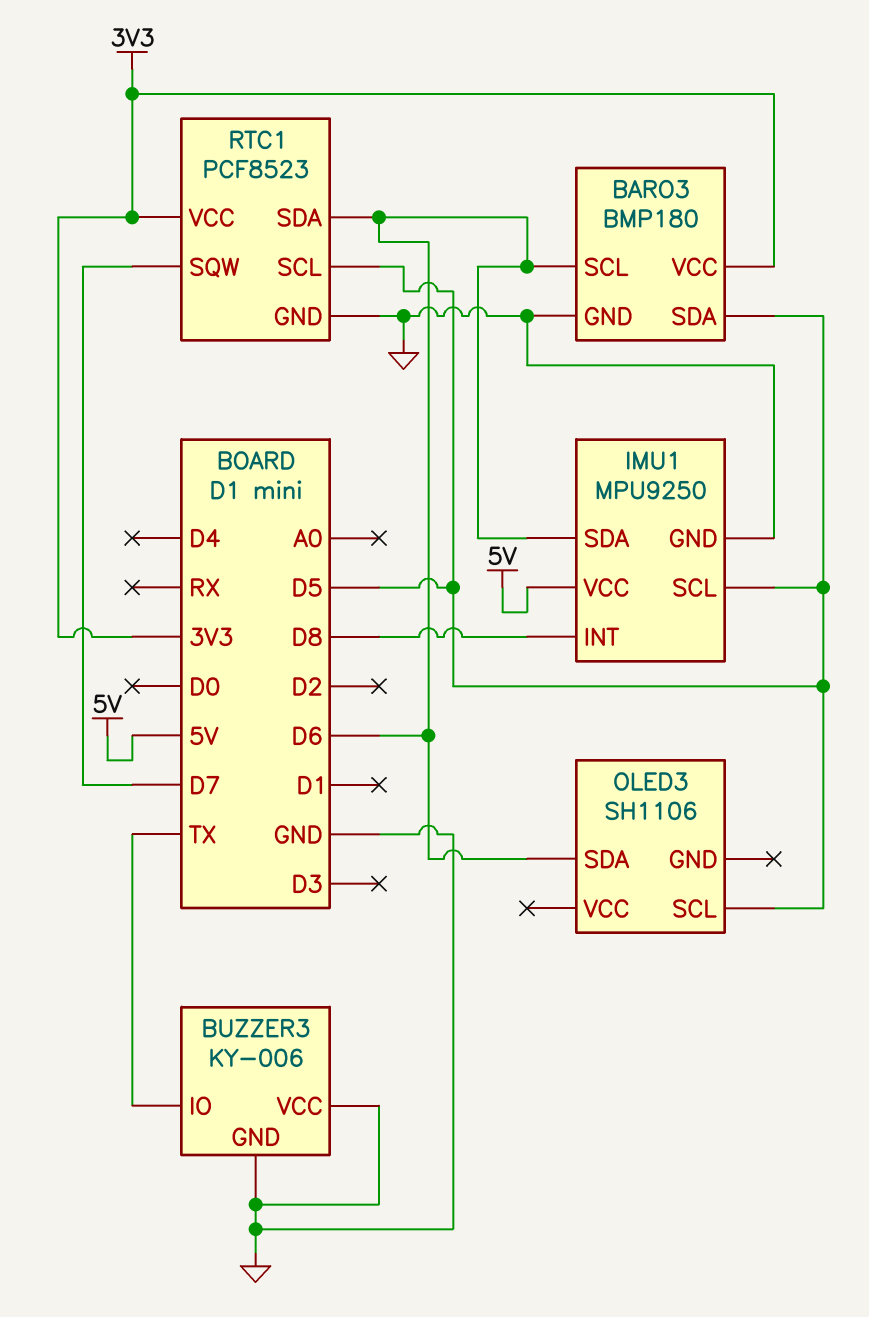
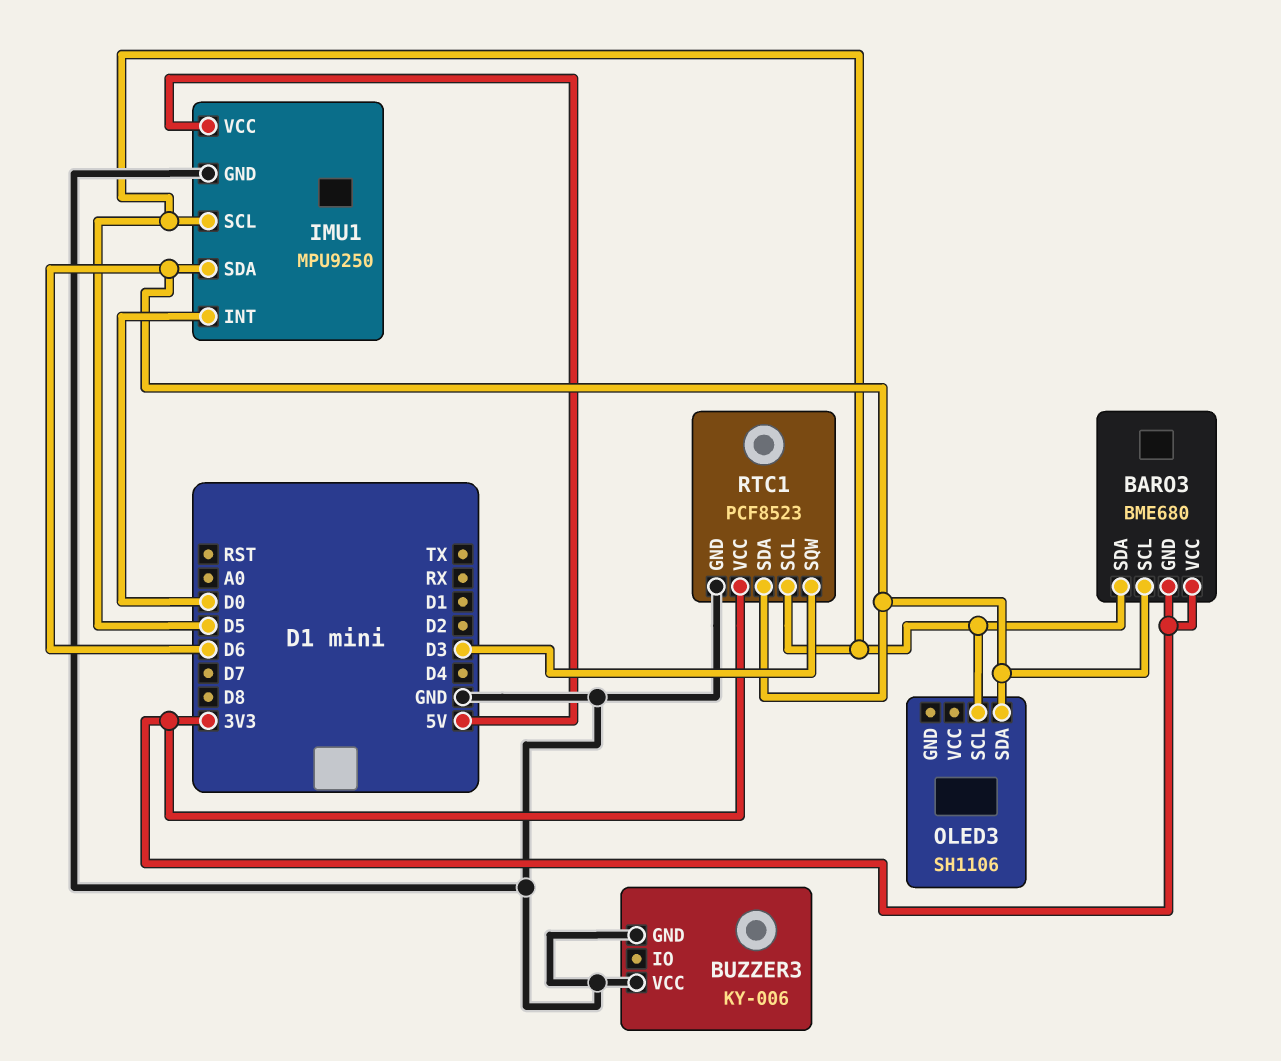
BARO3: BMP180 -> BME680
BARO3 pin GND: GND -> 3V3
BUZZER3 pin IO: TX -> none
IMU1 pin INT: D8 -> D0
RTC1 pin SQW: D7 -> D3

